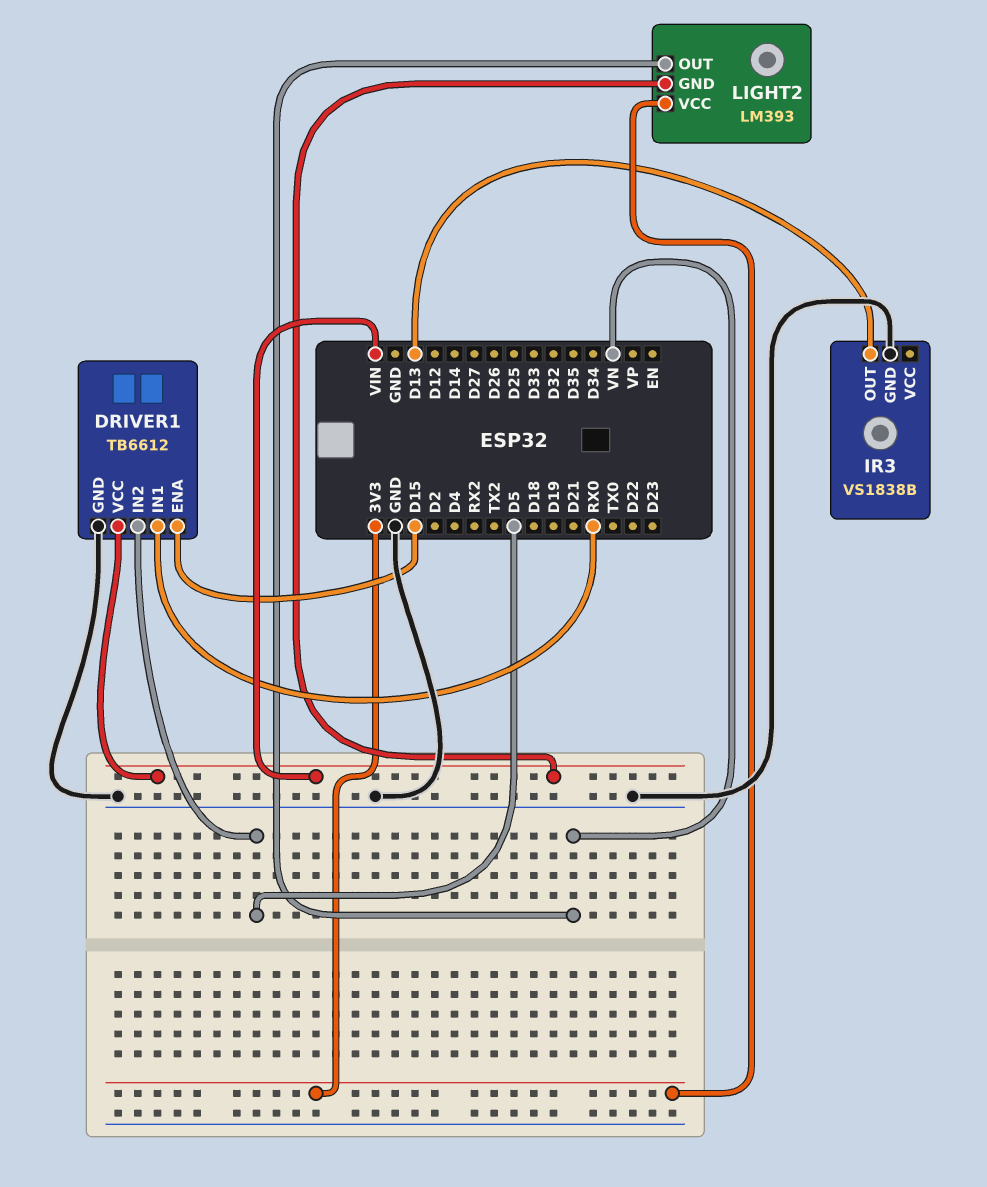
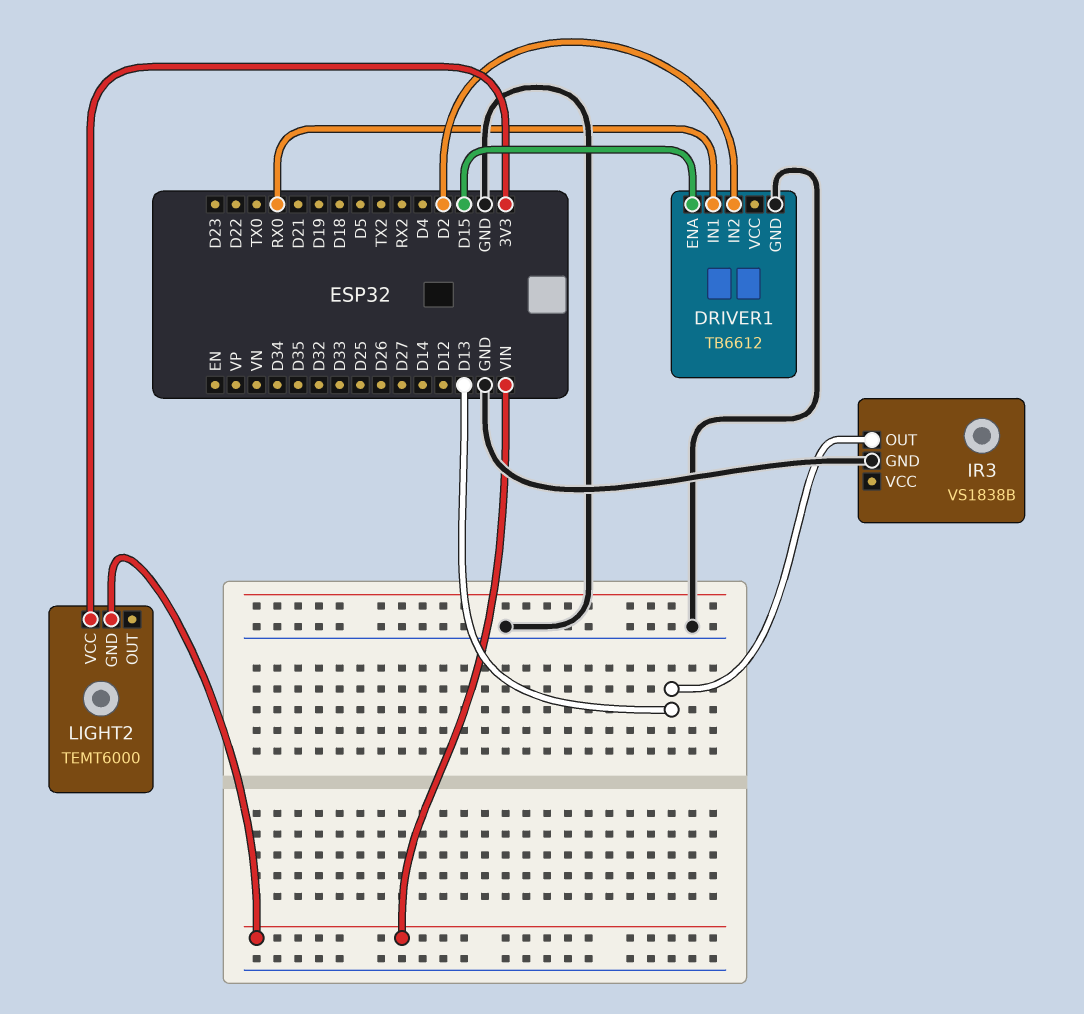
DRIVER1 pin IN2: D5 -> D2
DRIVER1 pin VCC: VIN -> none
LIGHT2: LM393 -> TEMT6000
LIGHT2 pin OUT: VN -> none

